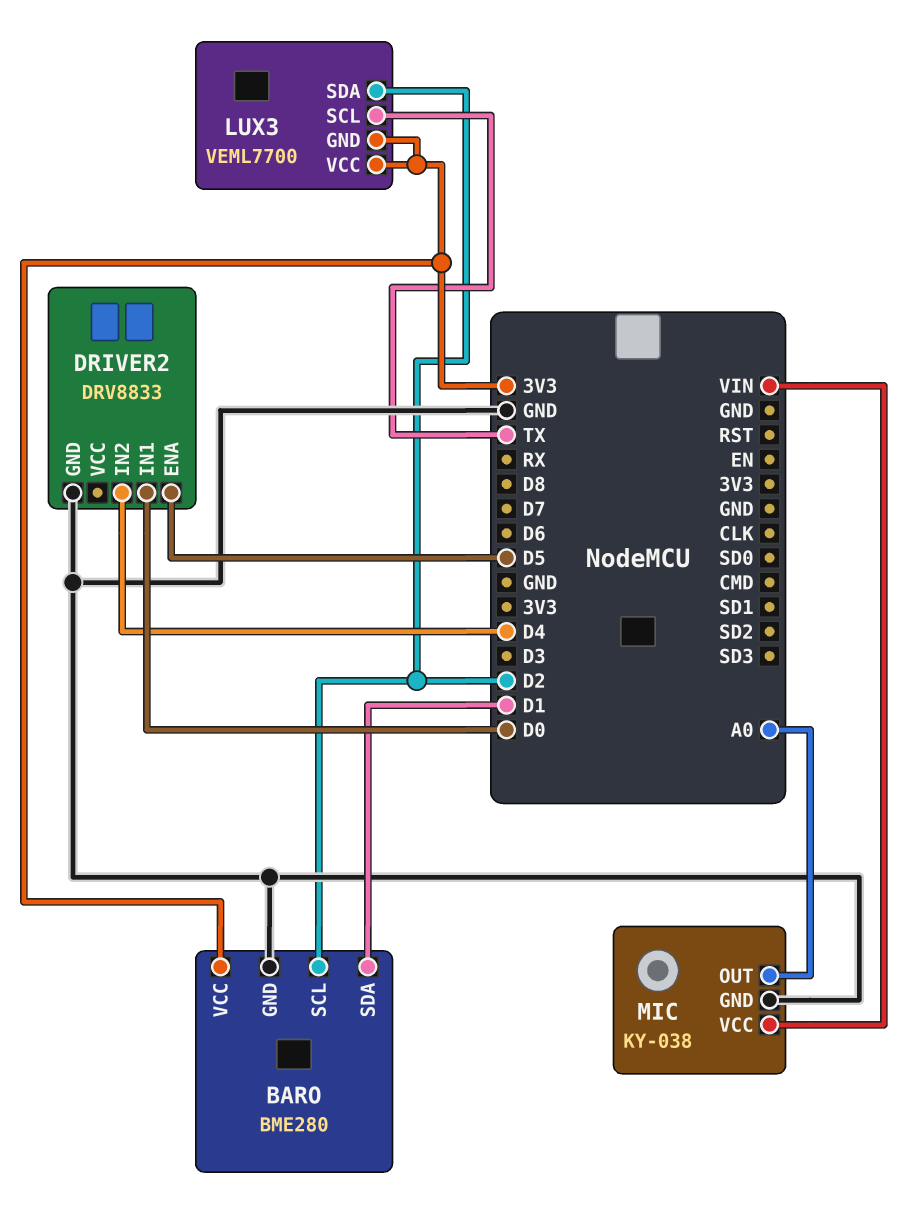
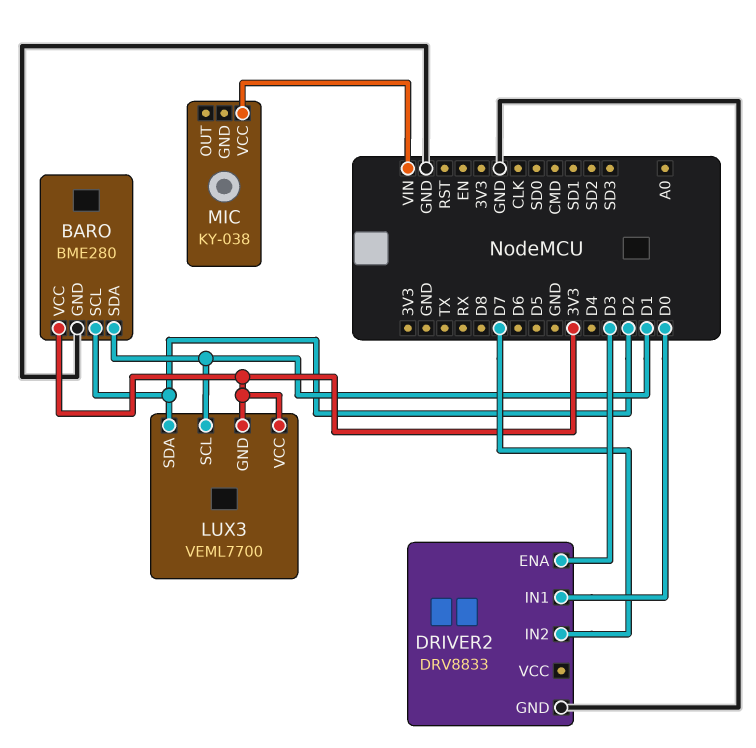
DRIVER2 pin ENA: D5 -> D3
DRIVER2 pin IN2: D4 -> D7
LUX3 pin SCL: TX -> D1
MIC pin GND: GND -> none
MIC pin OUT: A0 -> none

